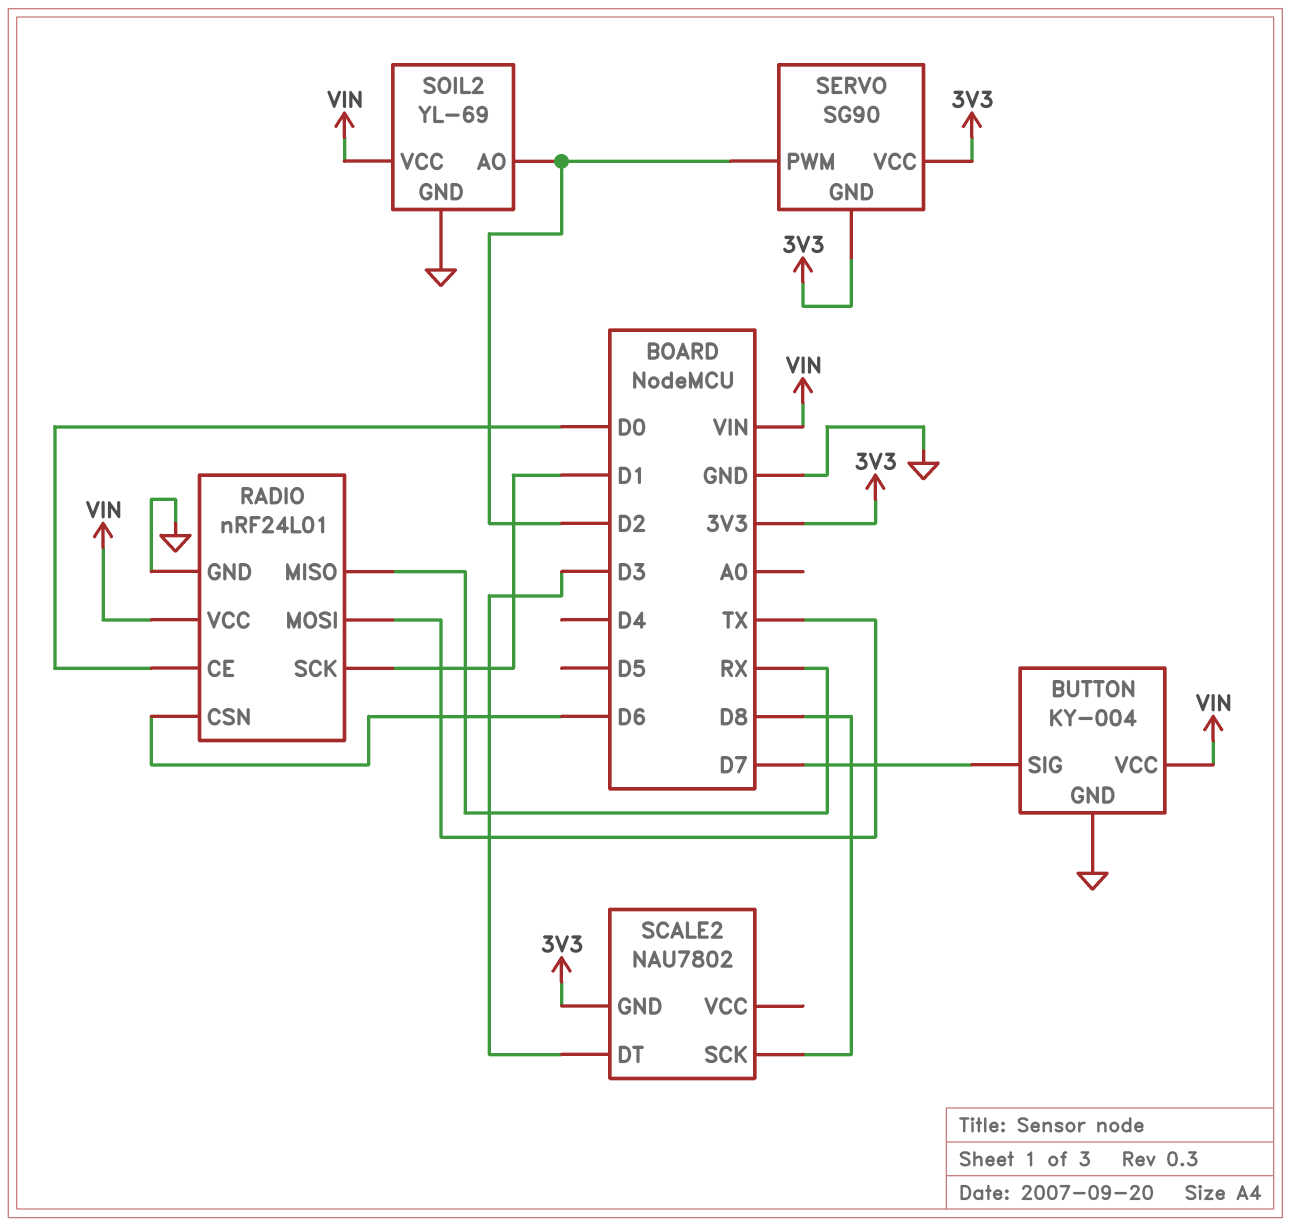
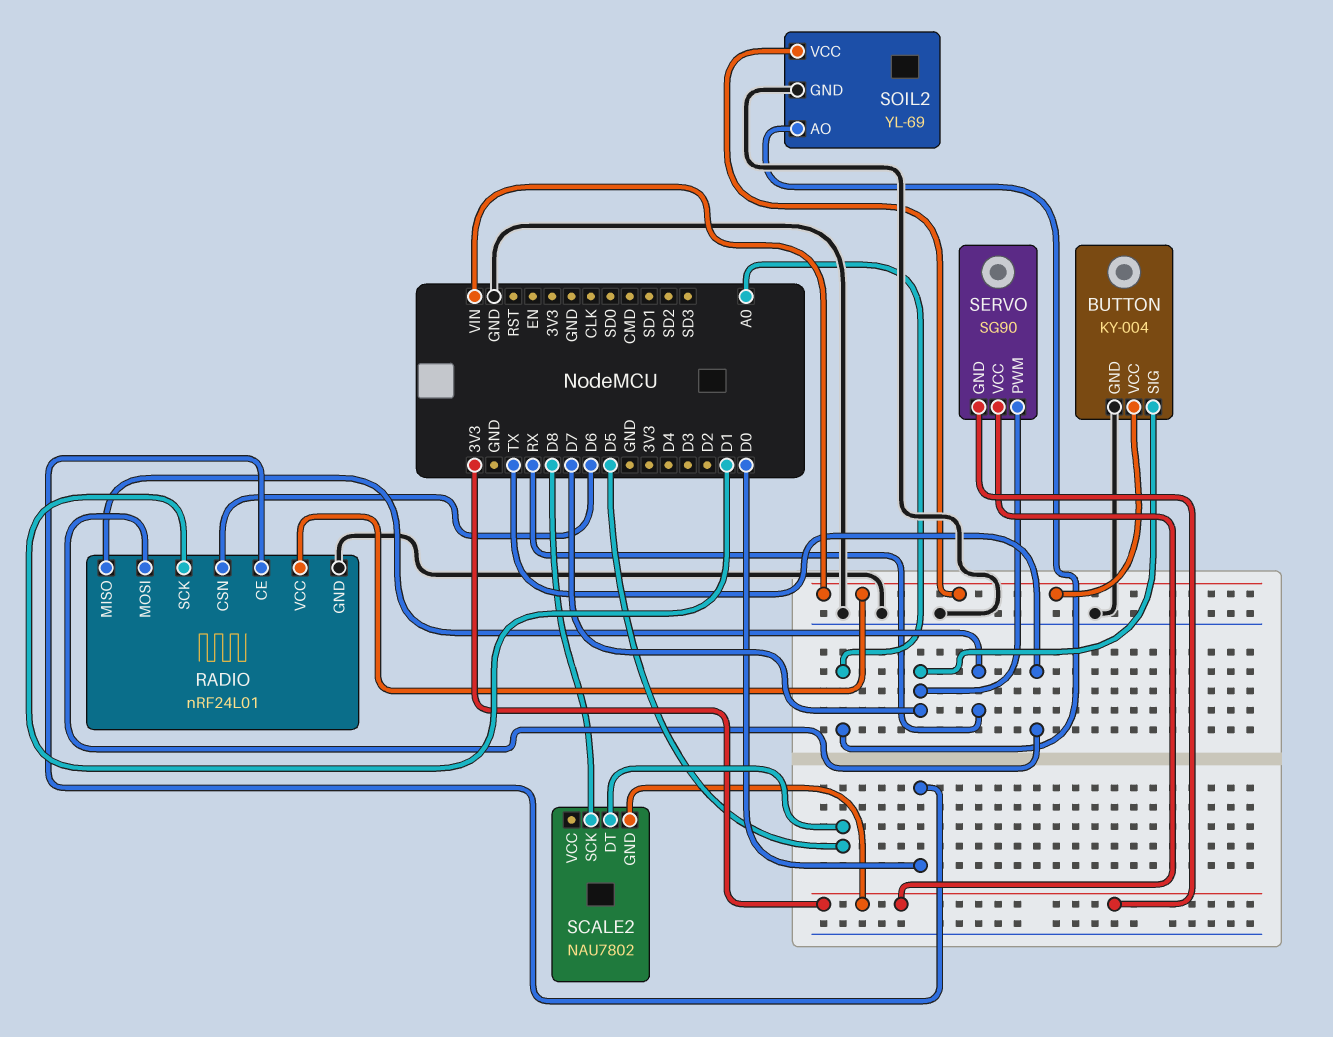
SCALE2 pin DT: D3 -> D5
SERVO pin PWM: D2 -> D7
SOIL2 pin AO: D2 -> A0

